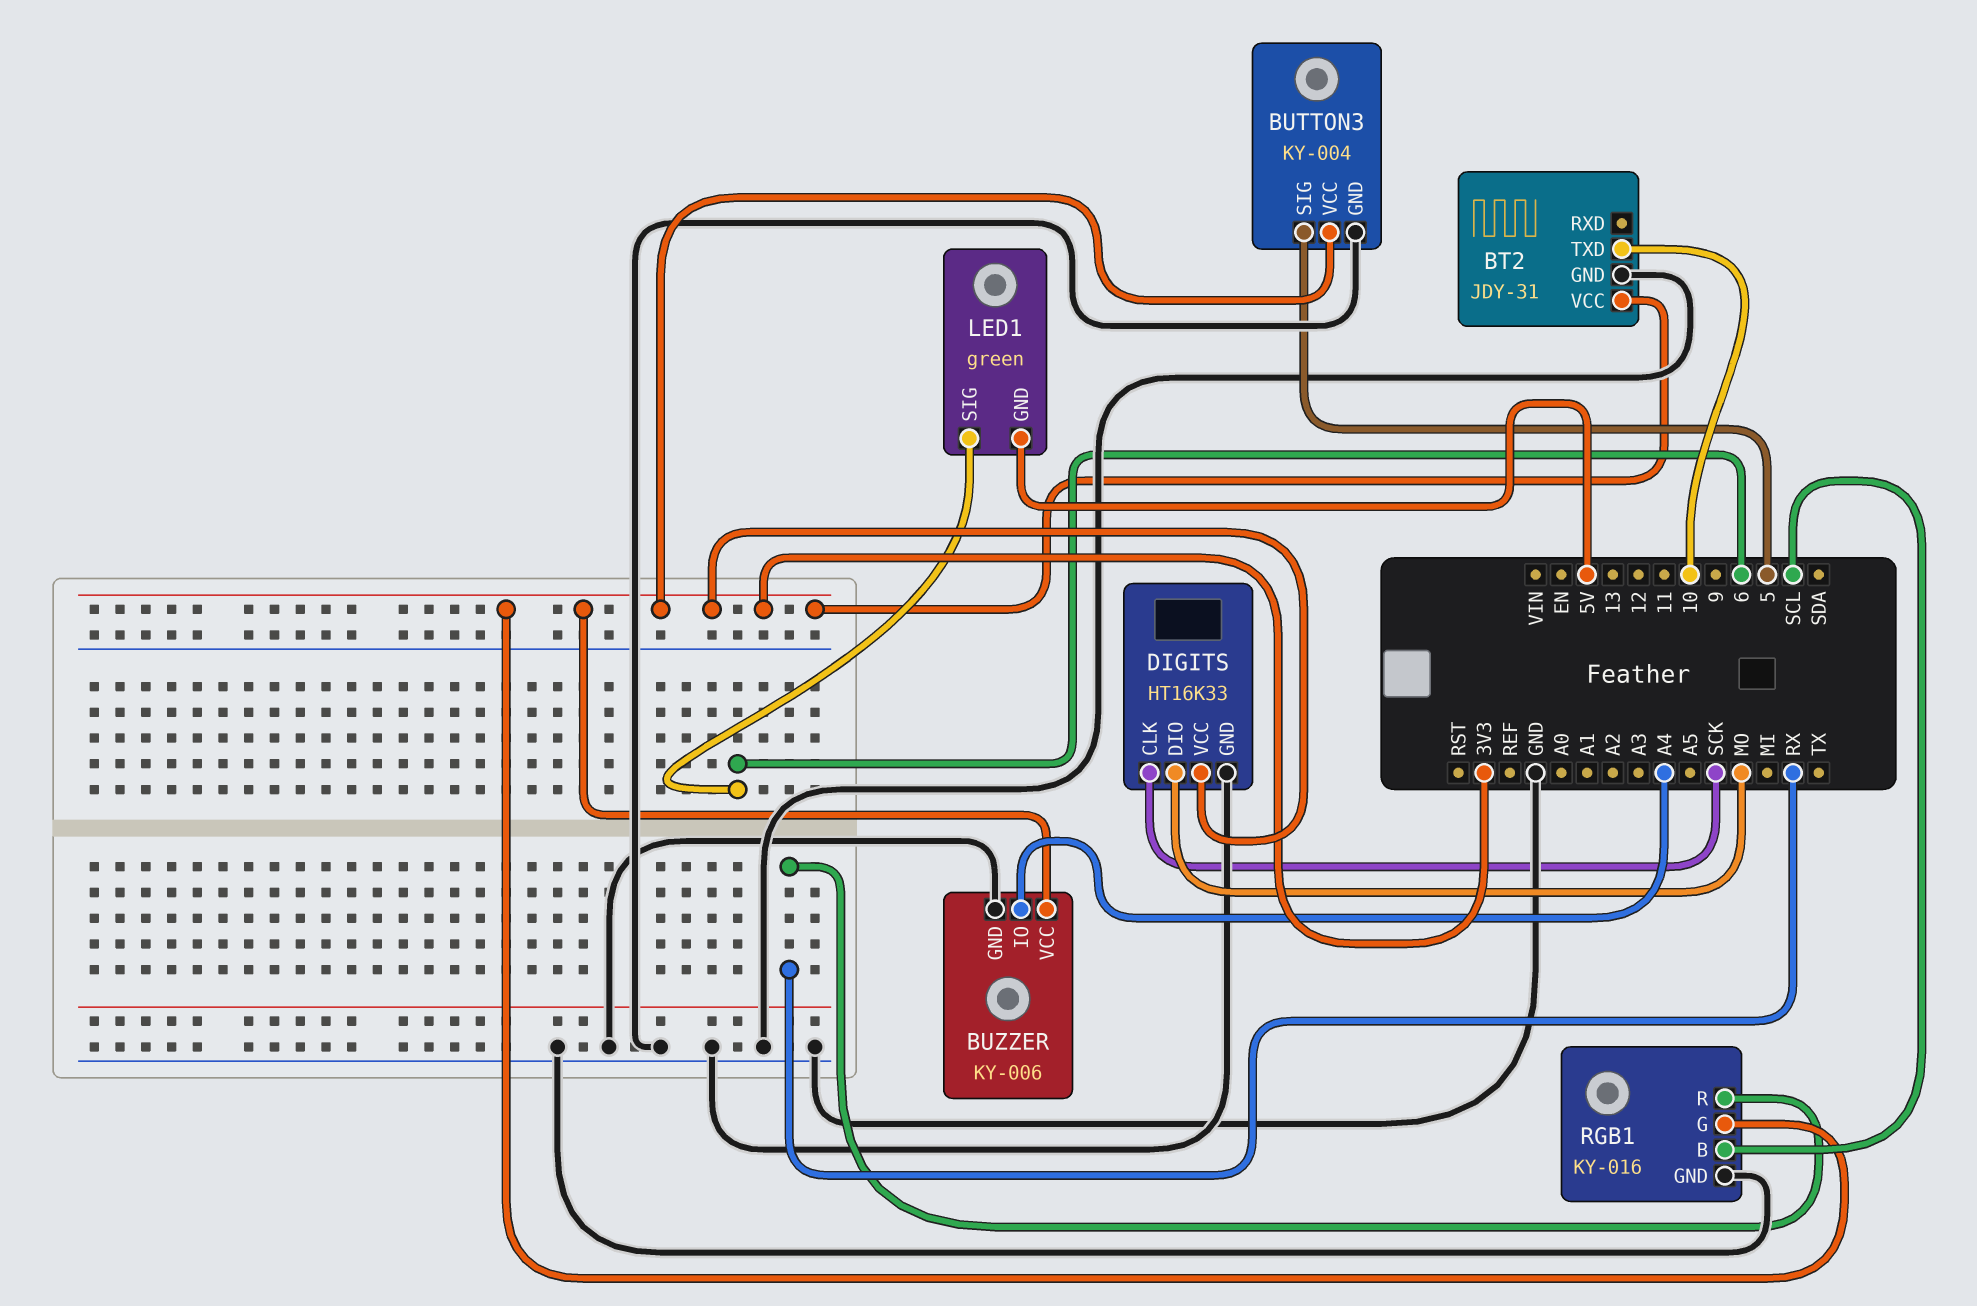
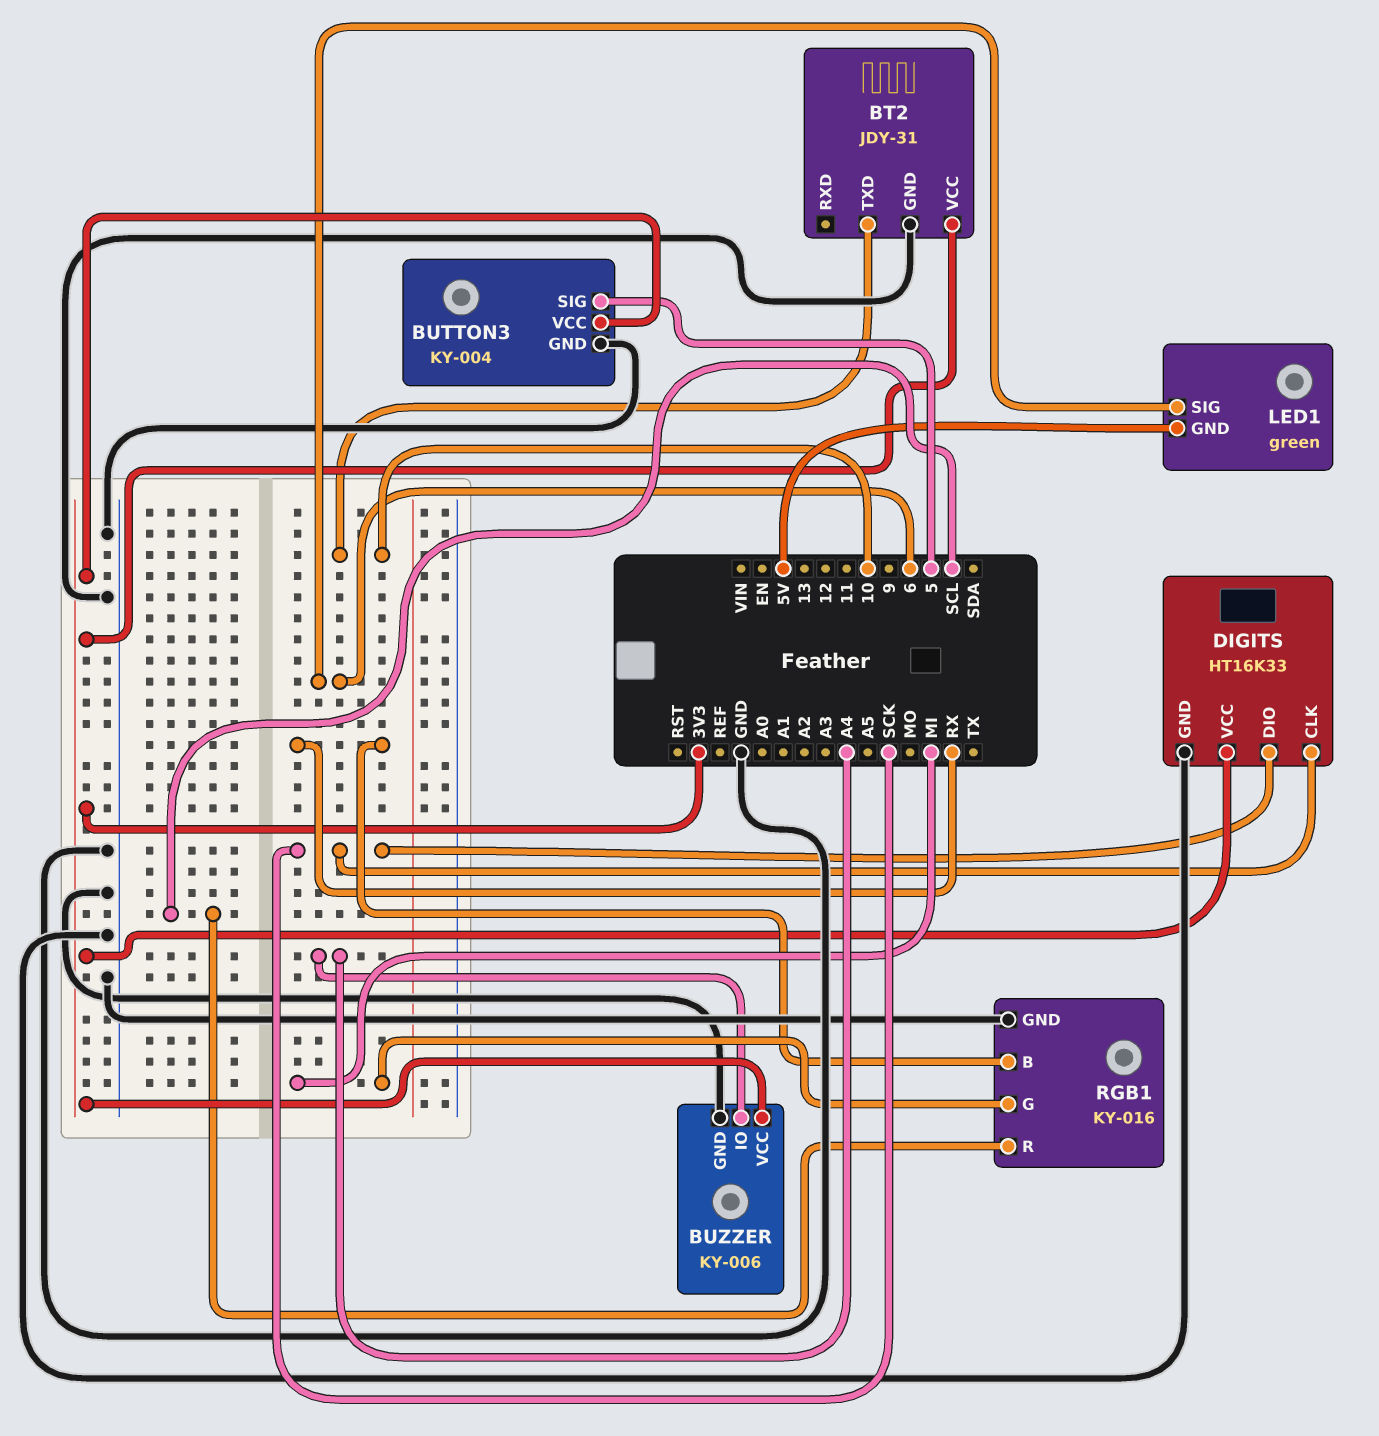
DIGITS pin DIO: MO -> SCK
RGB1 pin B: SCL -> RX
RGB1 pin G: 3V3 -> MI
RGB1 pin R: RX -> SCL

